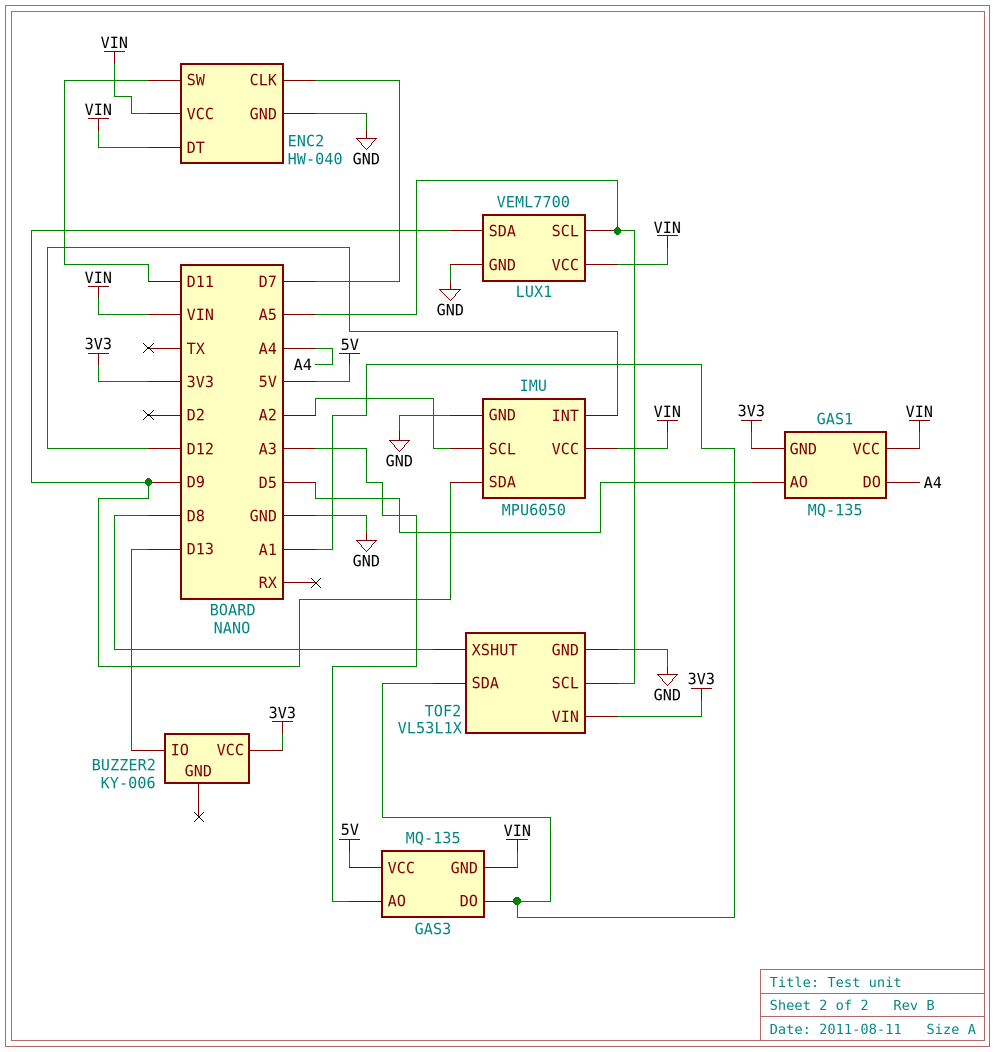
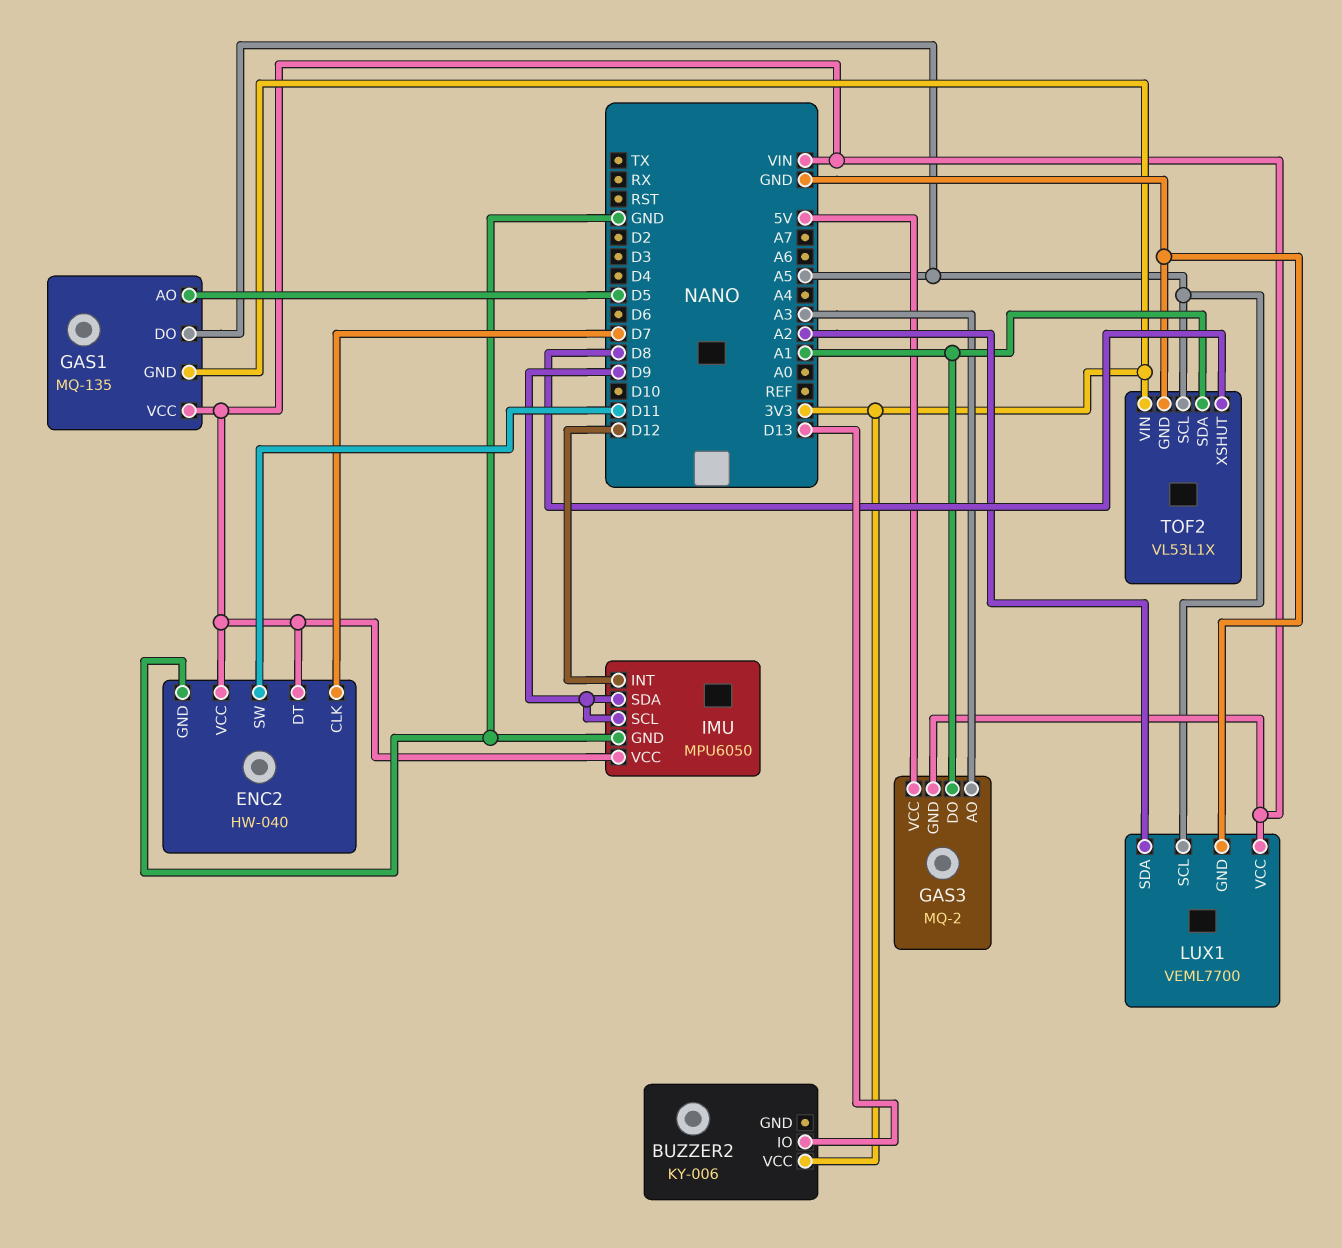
GAS1 pin DO: A4 -> A5
GAS3: MQ-135 -> MQ-2
IMU pin SCL: A2 -> D9
LUX1 pin SDA: D9 -> A2

